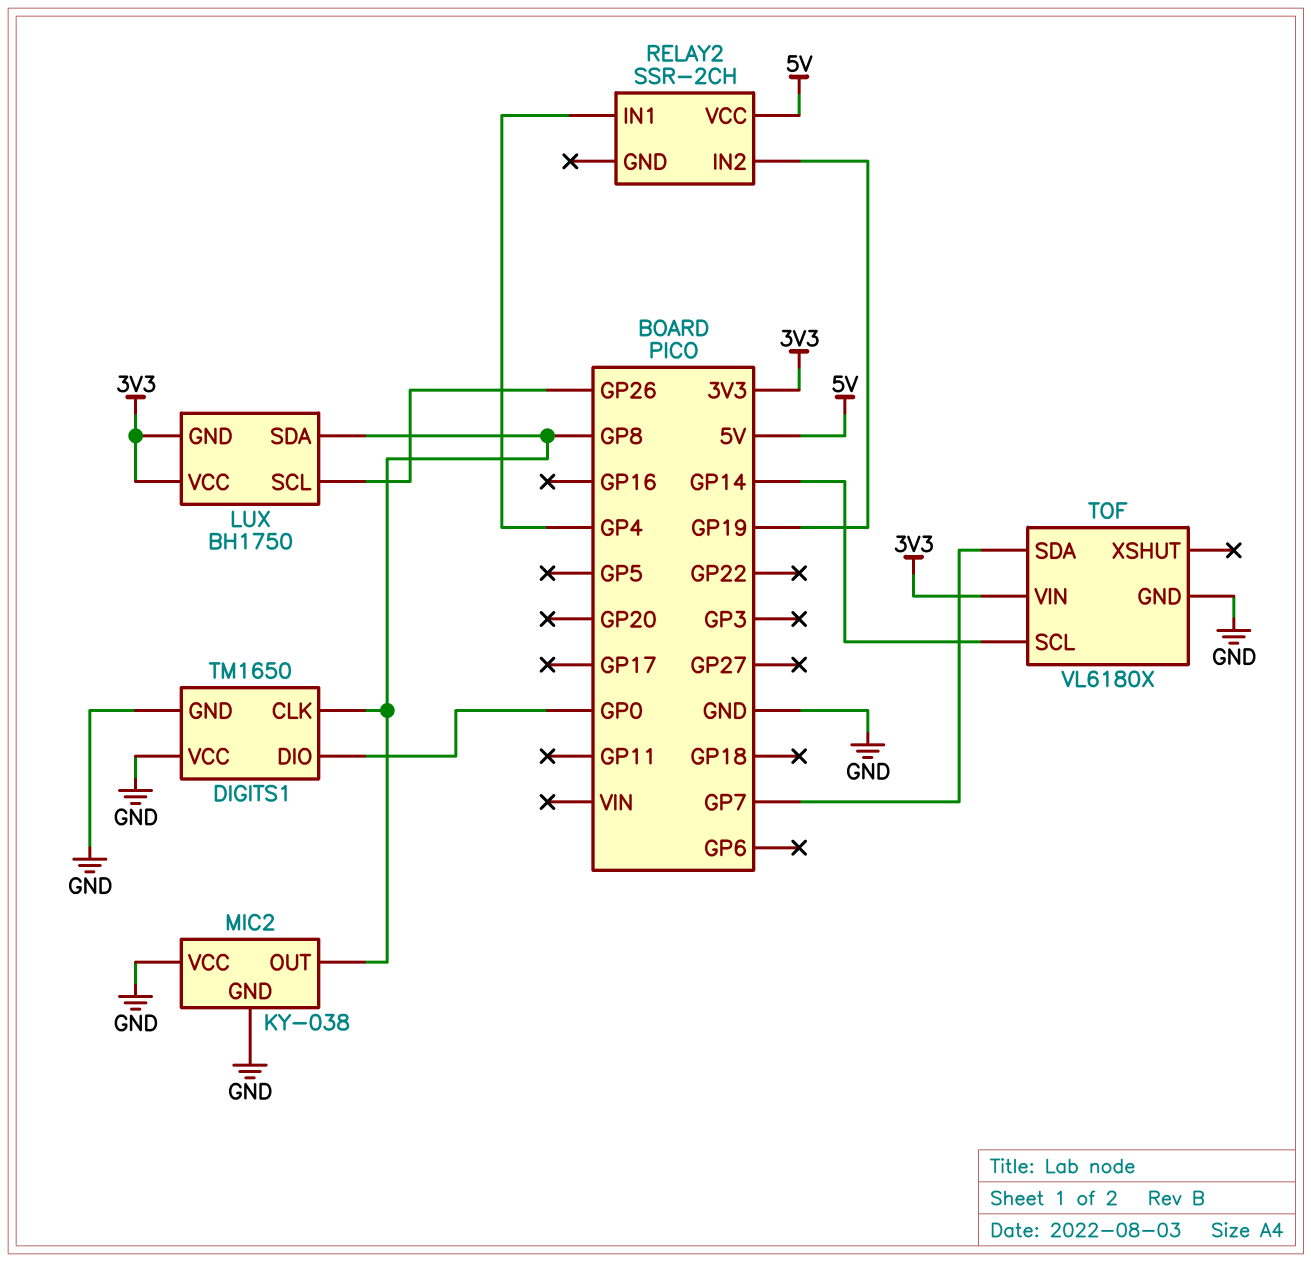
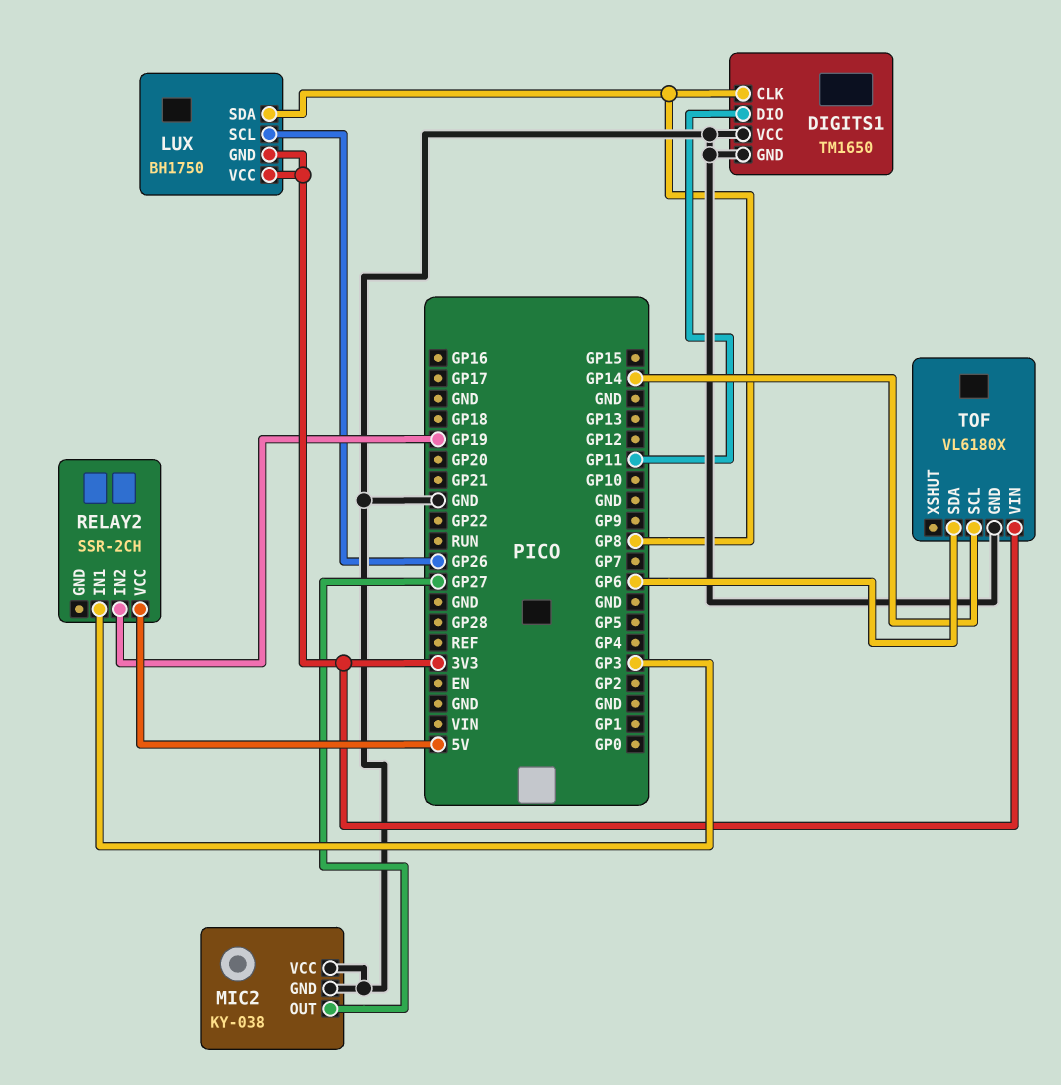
DIGITS1 pin DIO: GP0 -> GP11
MIC2 pin OUT: GP8 -> GP27
RELAY2 pin IN1: GP4 -> GP3
TOF pin SDA: GP7 -> GP6

